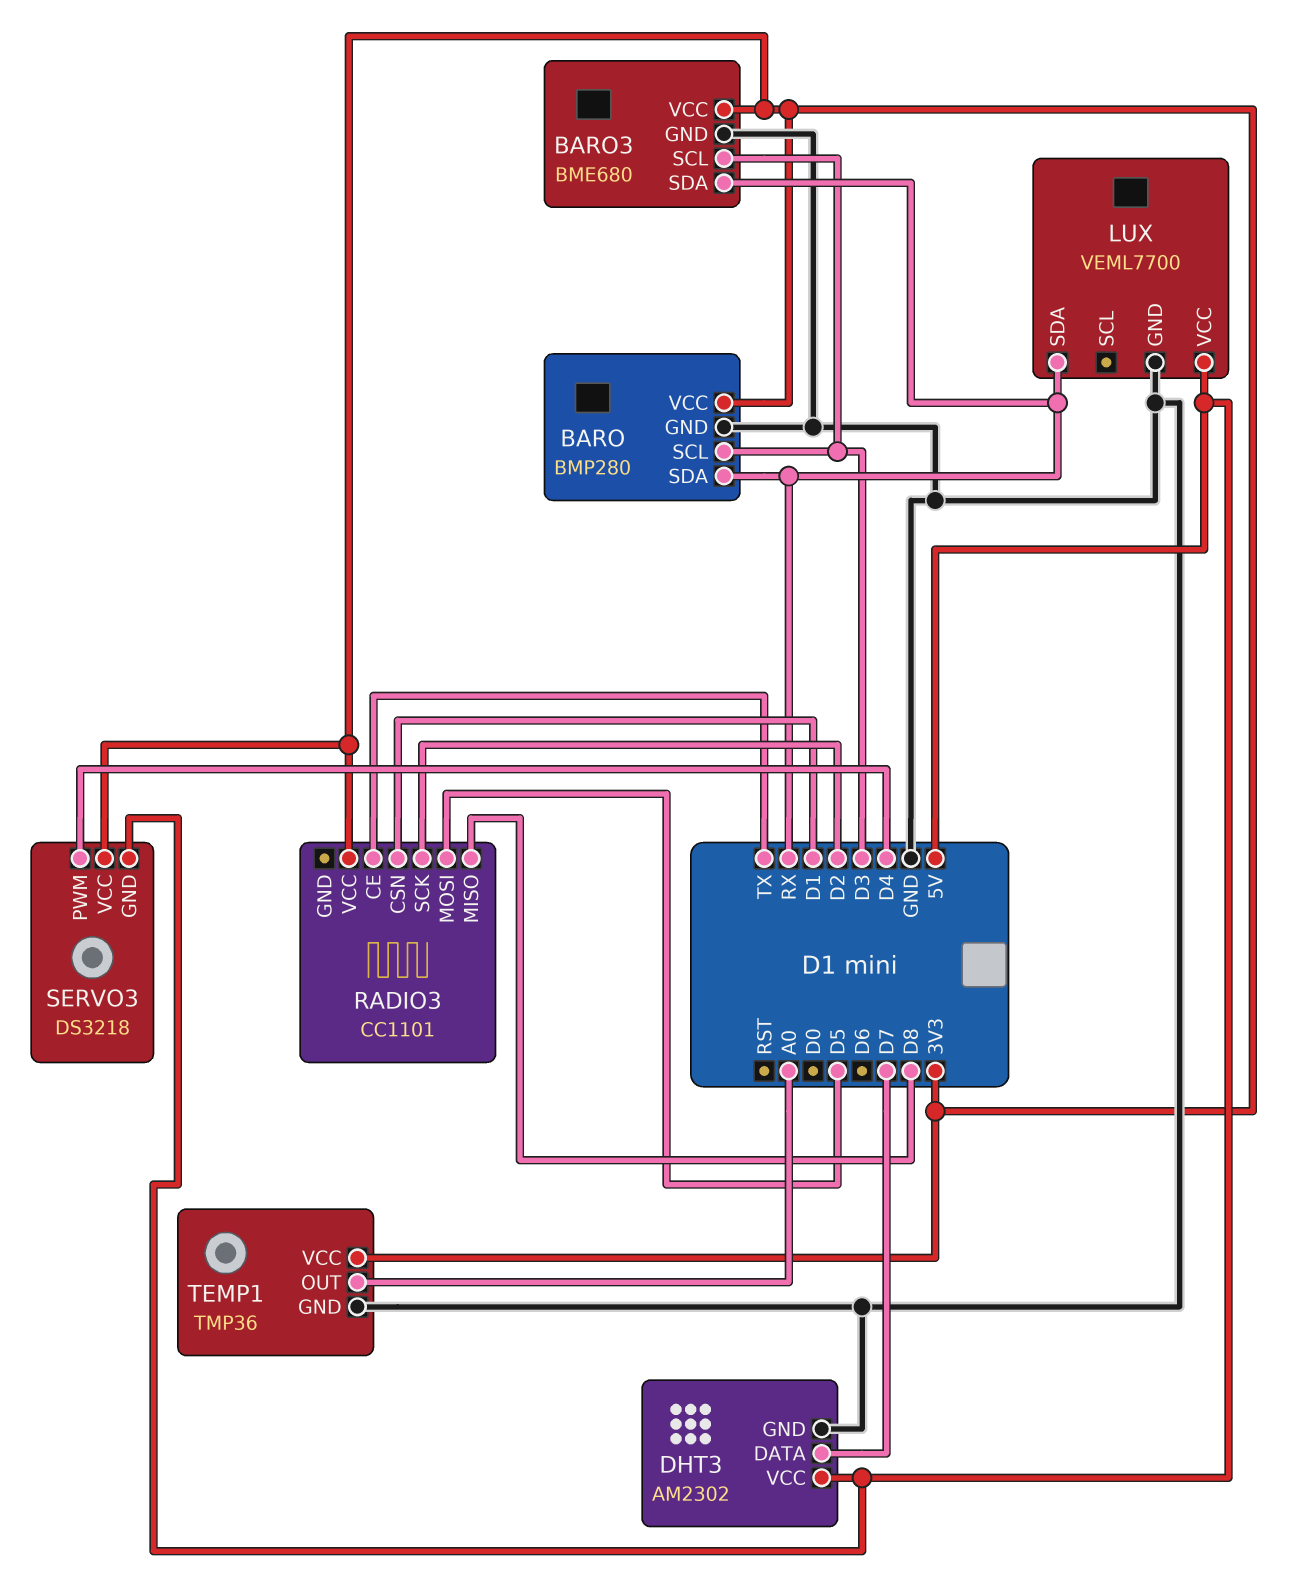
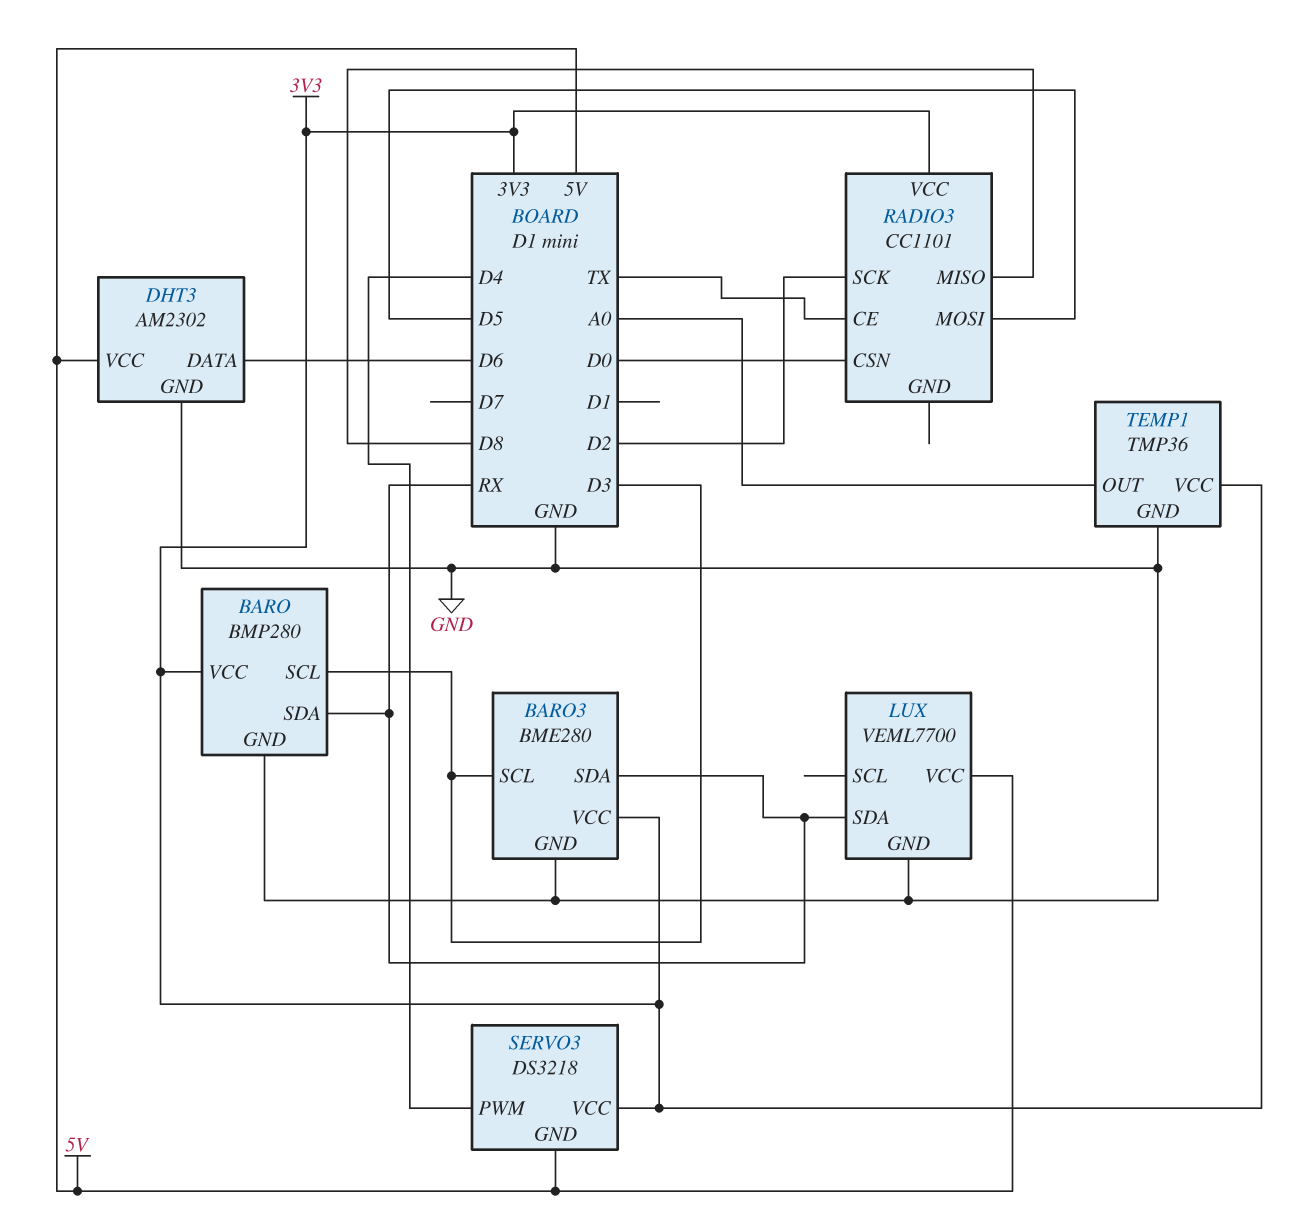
BARO3: BME680 -> BME280
DHT3 pin DATA: D7 -> D6
RADIO3 pin CSN: D1 -> D0

